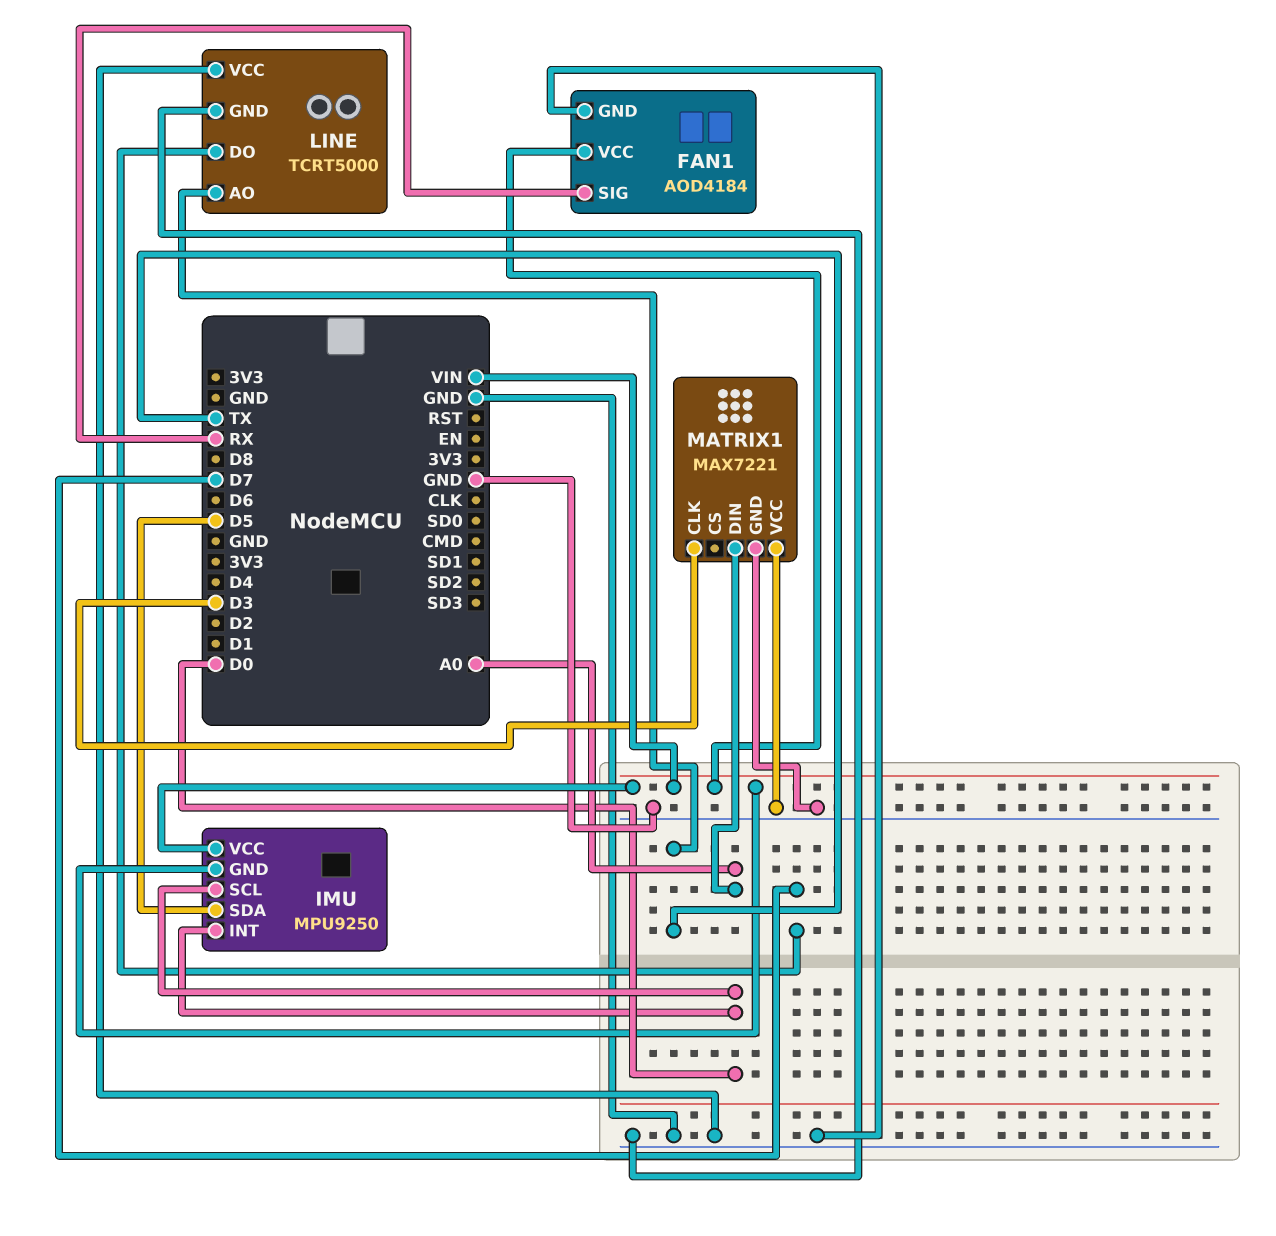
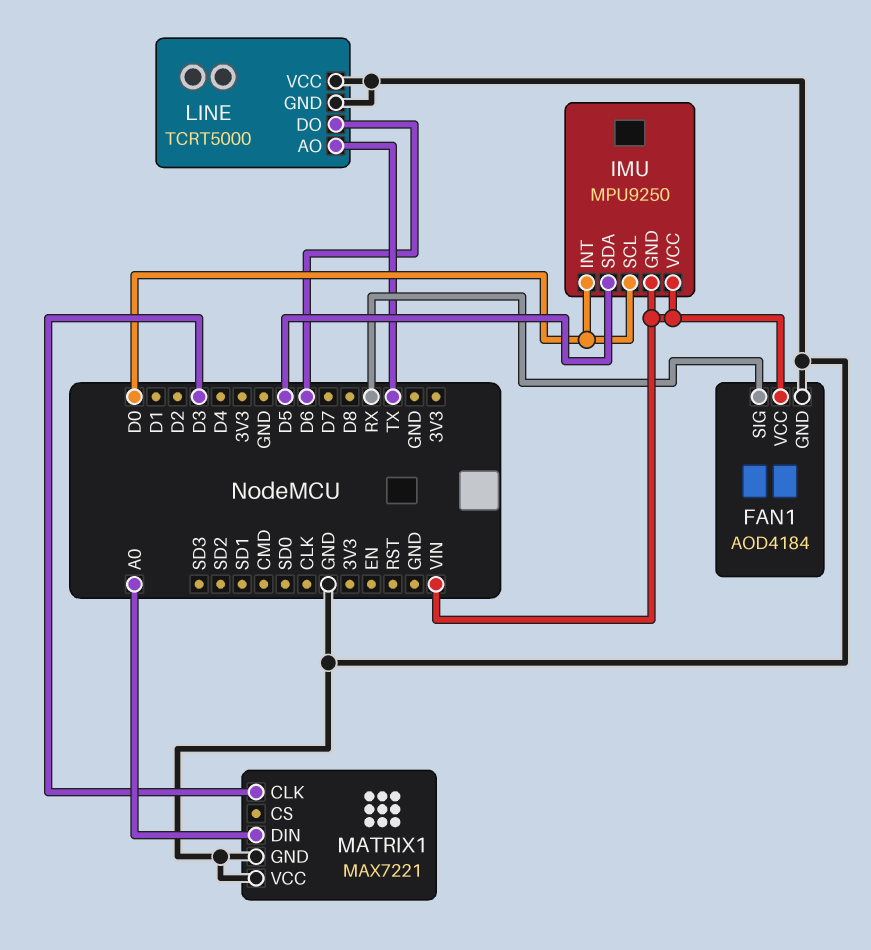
LINE pin DO: D7 -> D6

